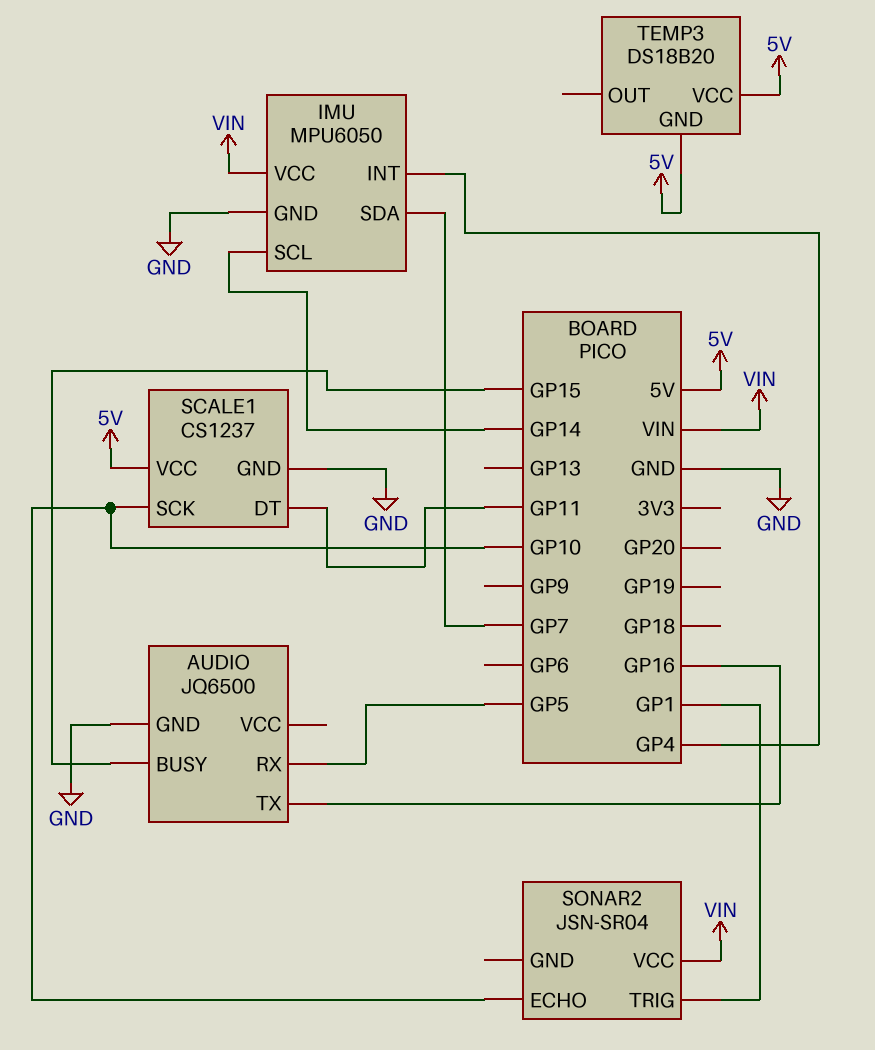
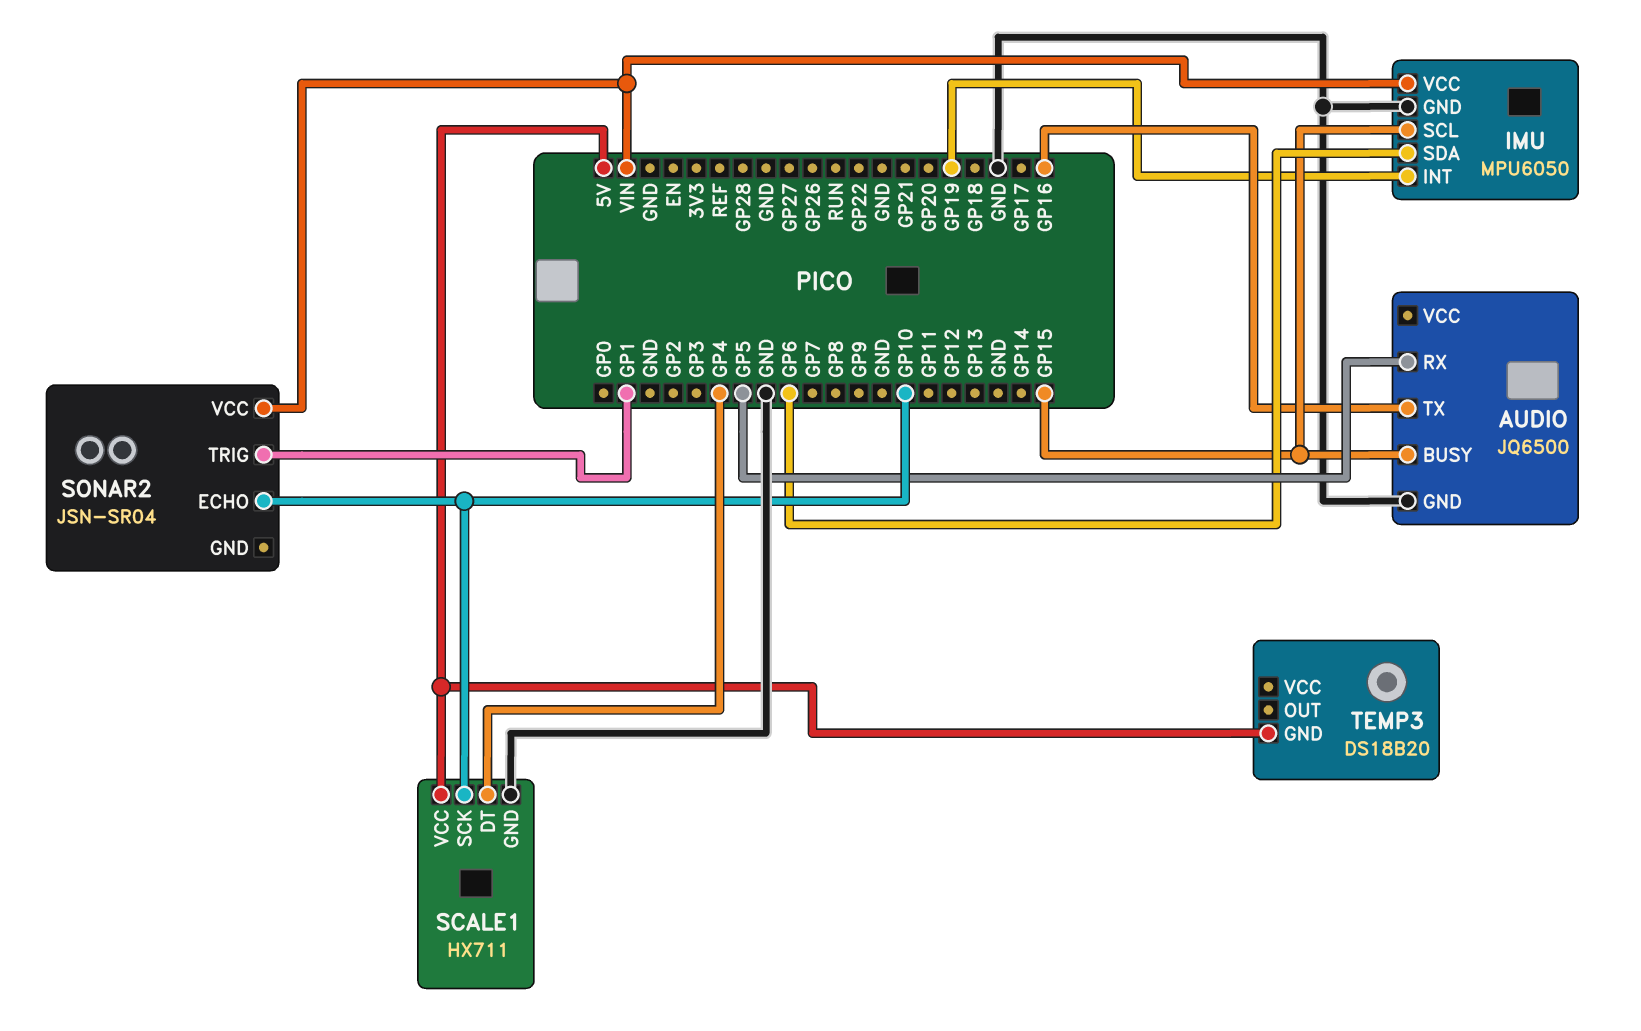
IMU pin INT: GP4 -> GP19
IMU pin SCL: GP14 -> GP15
IMU pin SDA: GP7 -> GP6
SCALE1: CS1237 -> HX711
SCALE1 pin DT: GP11 -> GP4
TEMP3 pin VCC: 5V -> none

